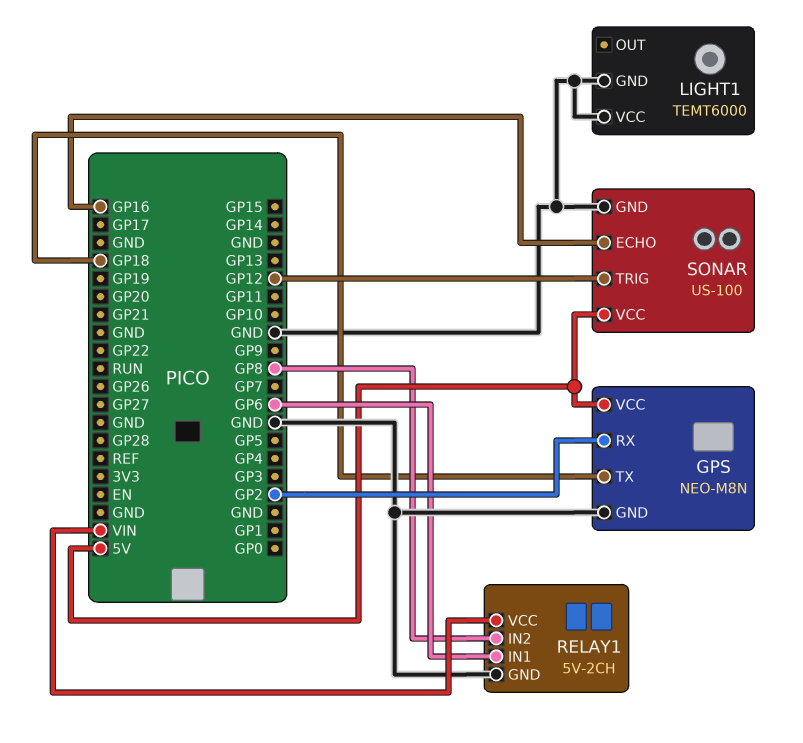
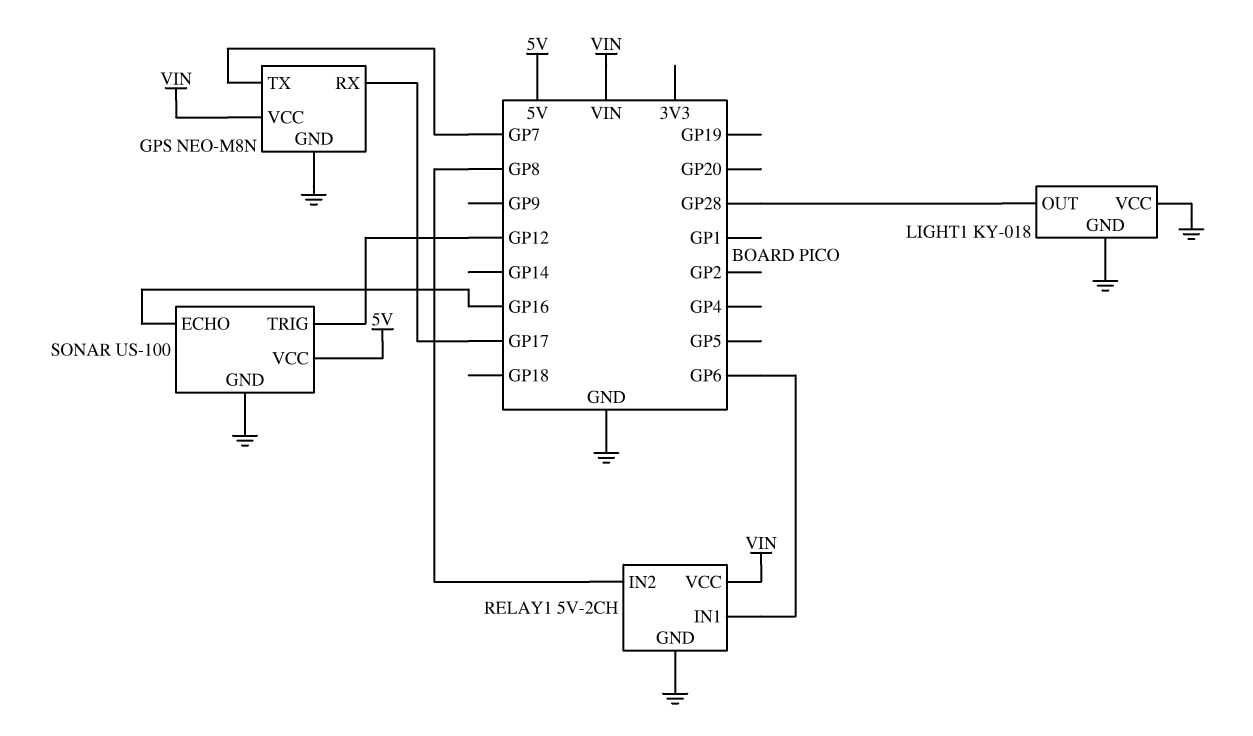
GPS pin RX: GP2 -> GP17
GPS pin TX: GP18 -> GP7
GPS pin VCC: 5V -> VIN
LIGHT1: TEMT6000 -> KY-018
LIGHT1 pin OUT: none -> GP28

